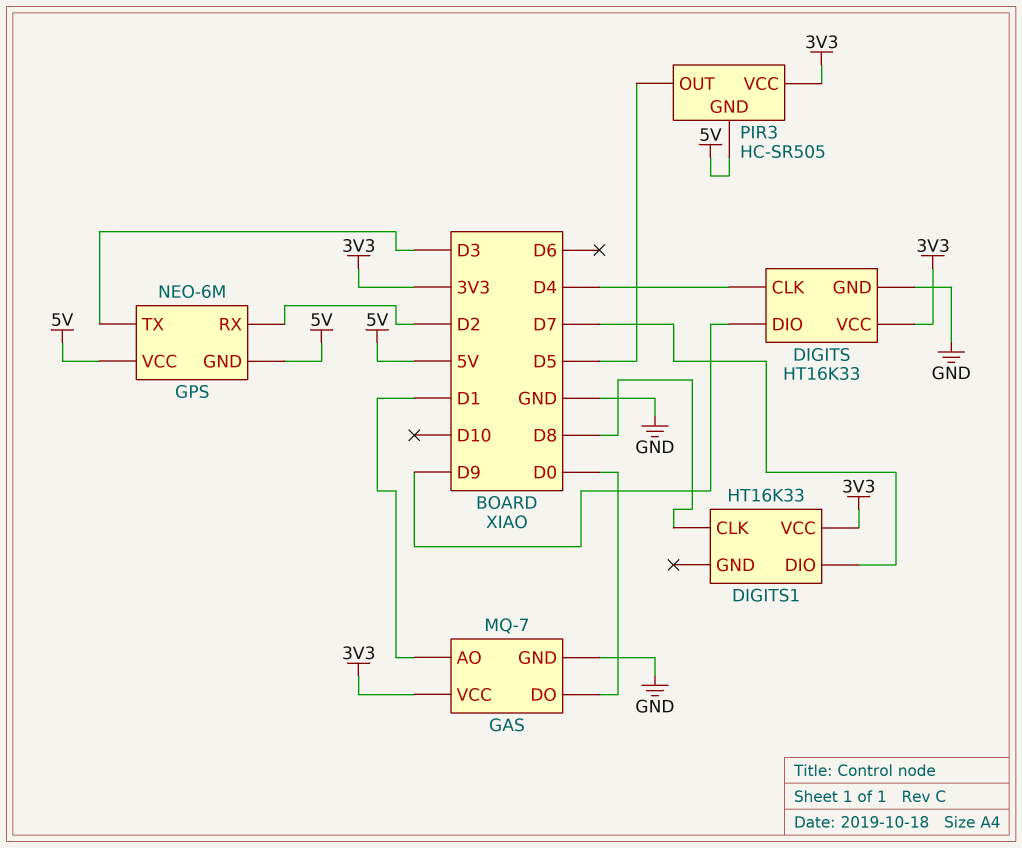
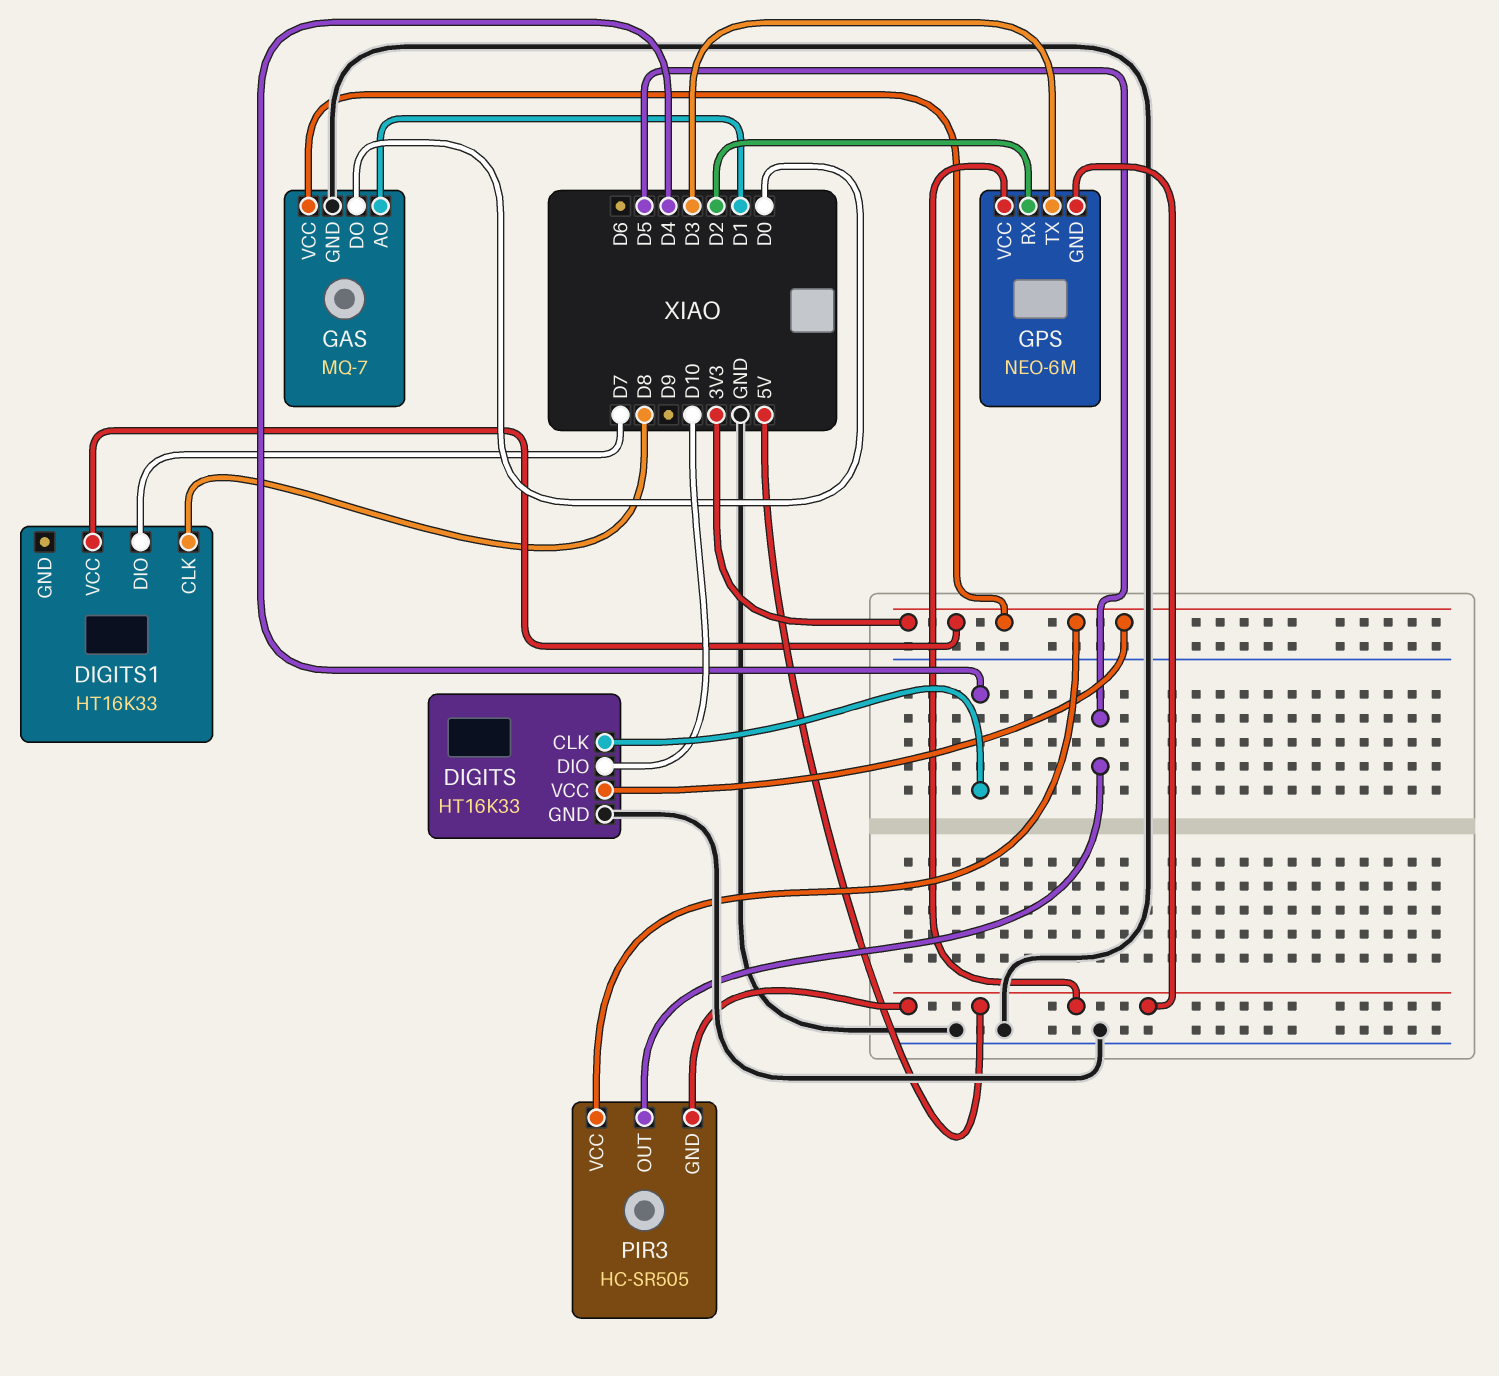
DIGITS pin DIO: D9 -> D10

